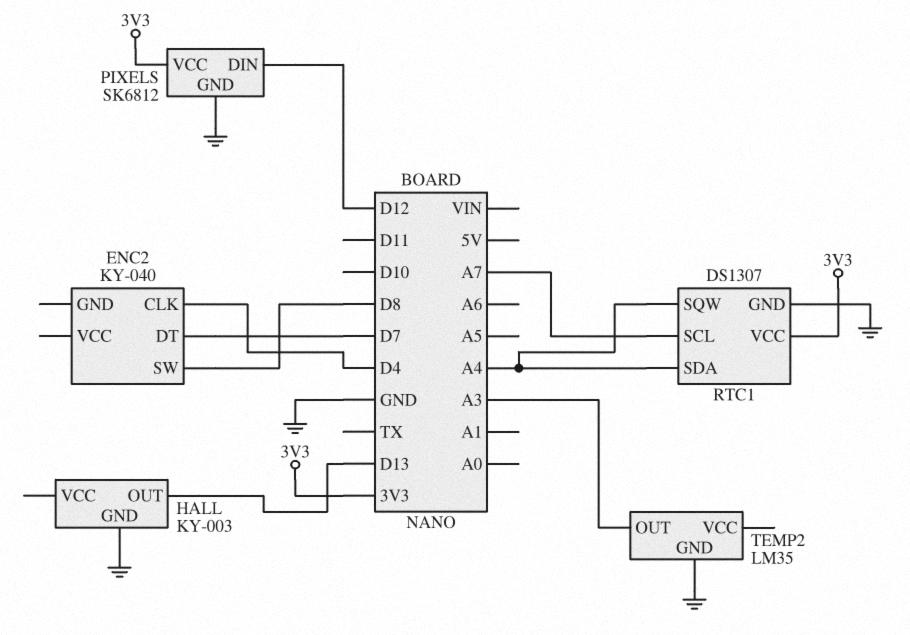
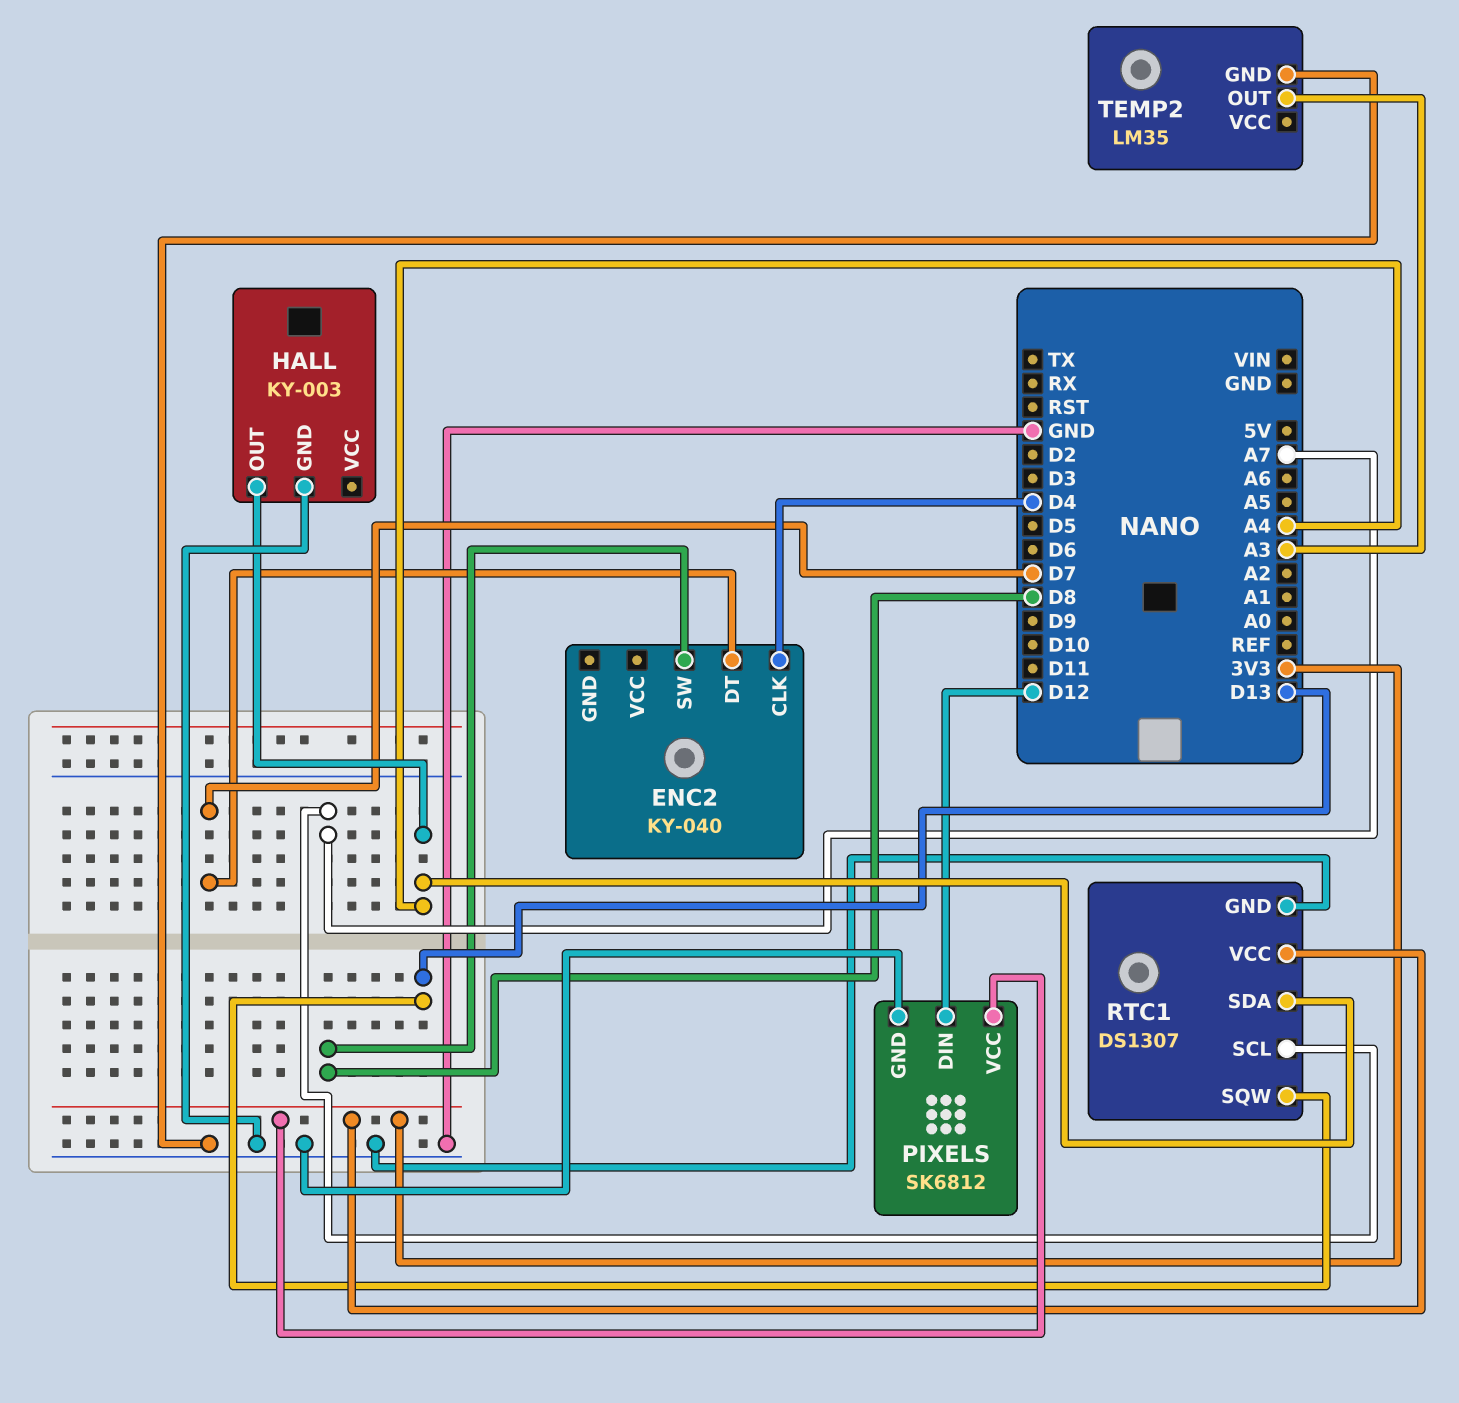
HALL pin OUT: D13 -> A4
RTC1 pin SQW: A4 -> D13

